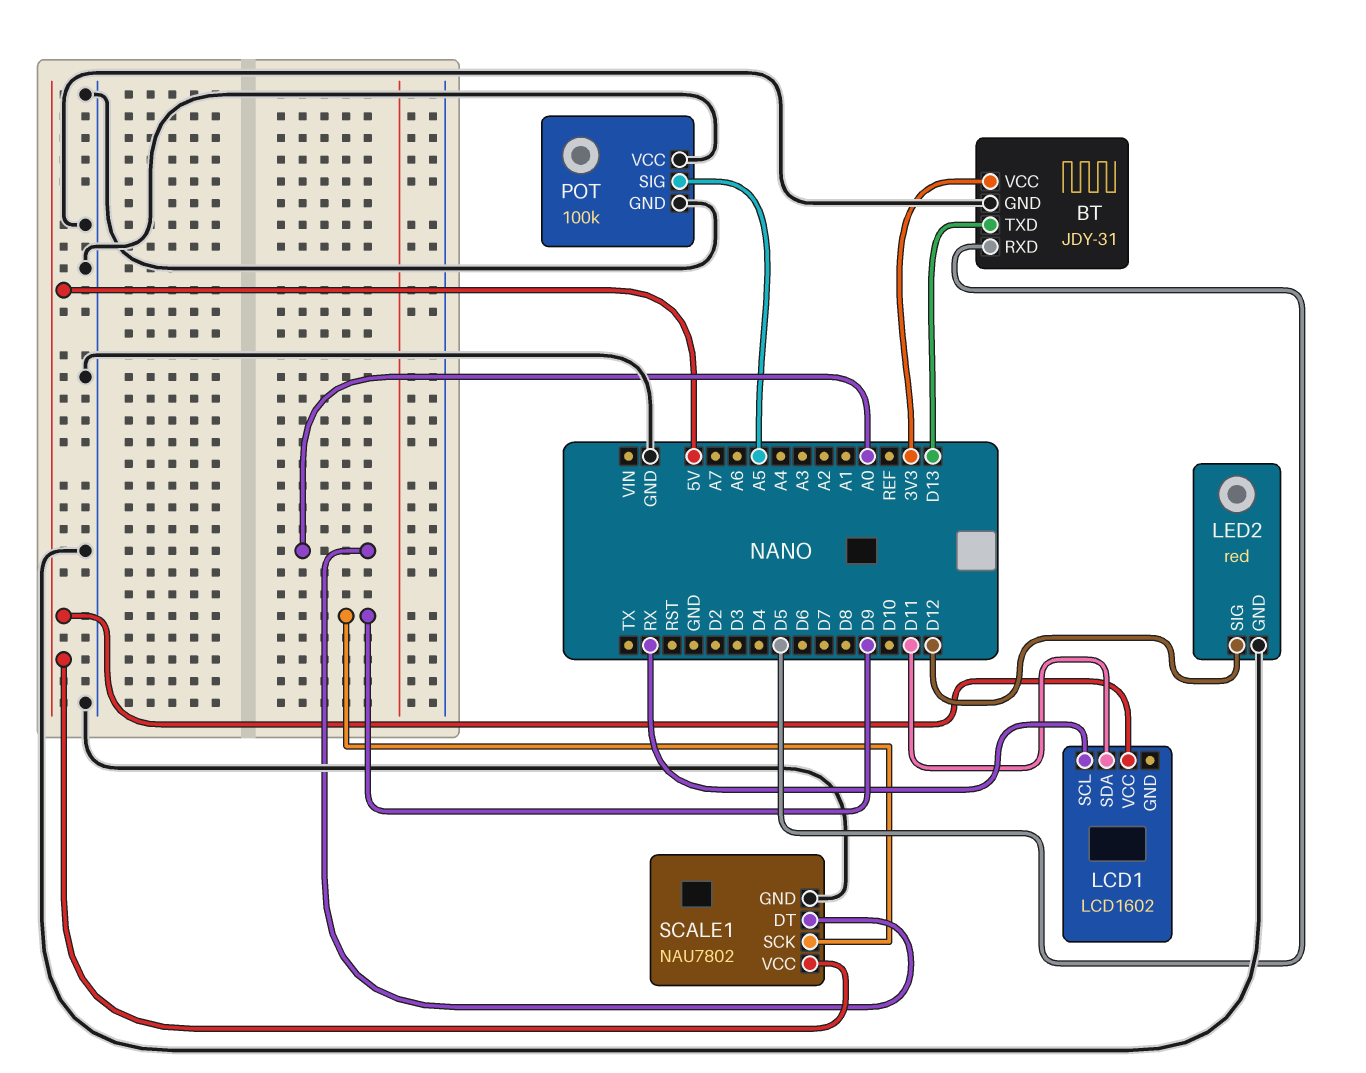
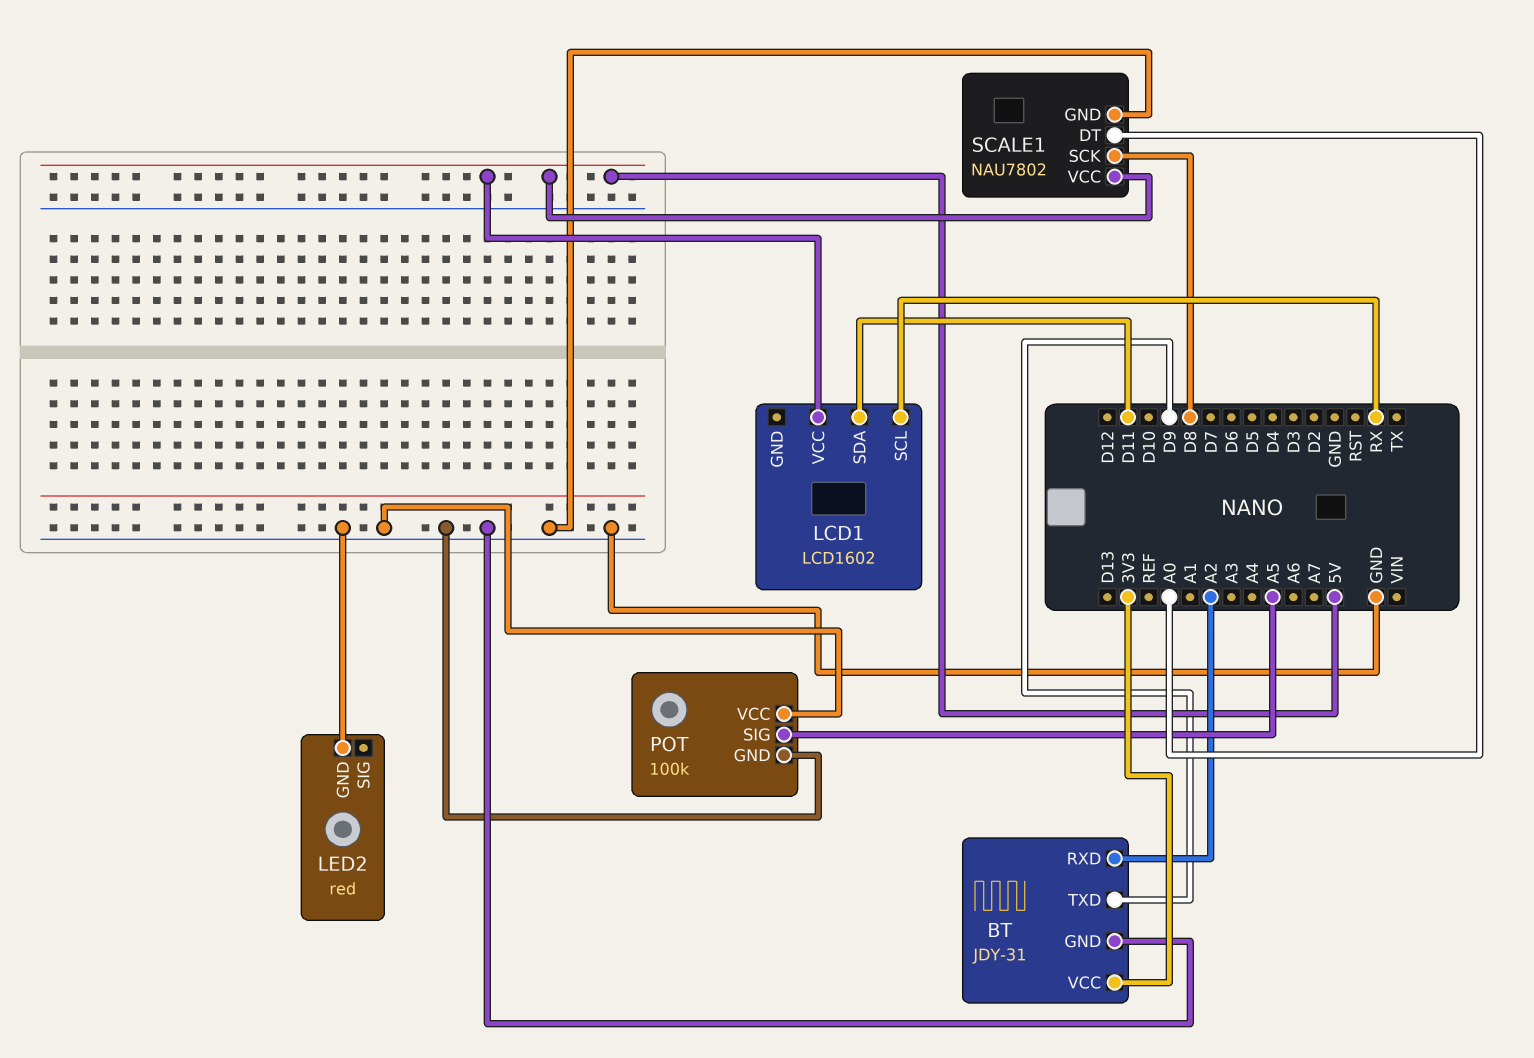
BT pin RXD: D5 -> A2
BT pin TXD: D13 -> D9
LED2 pin SIG: D12 -> none
SCALE1 pin SCK: D9 -> D8

